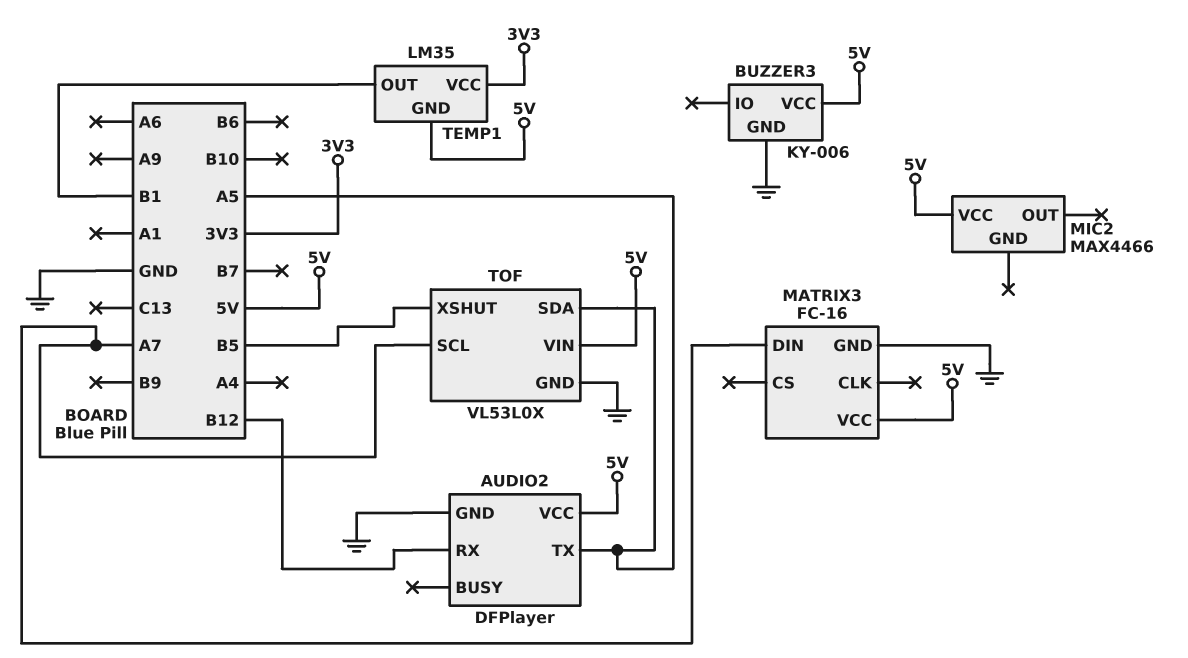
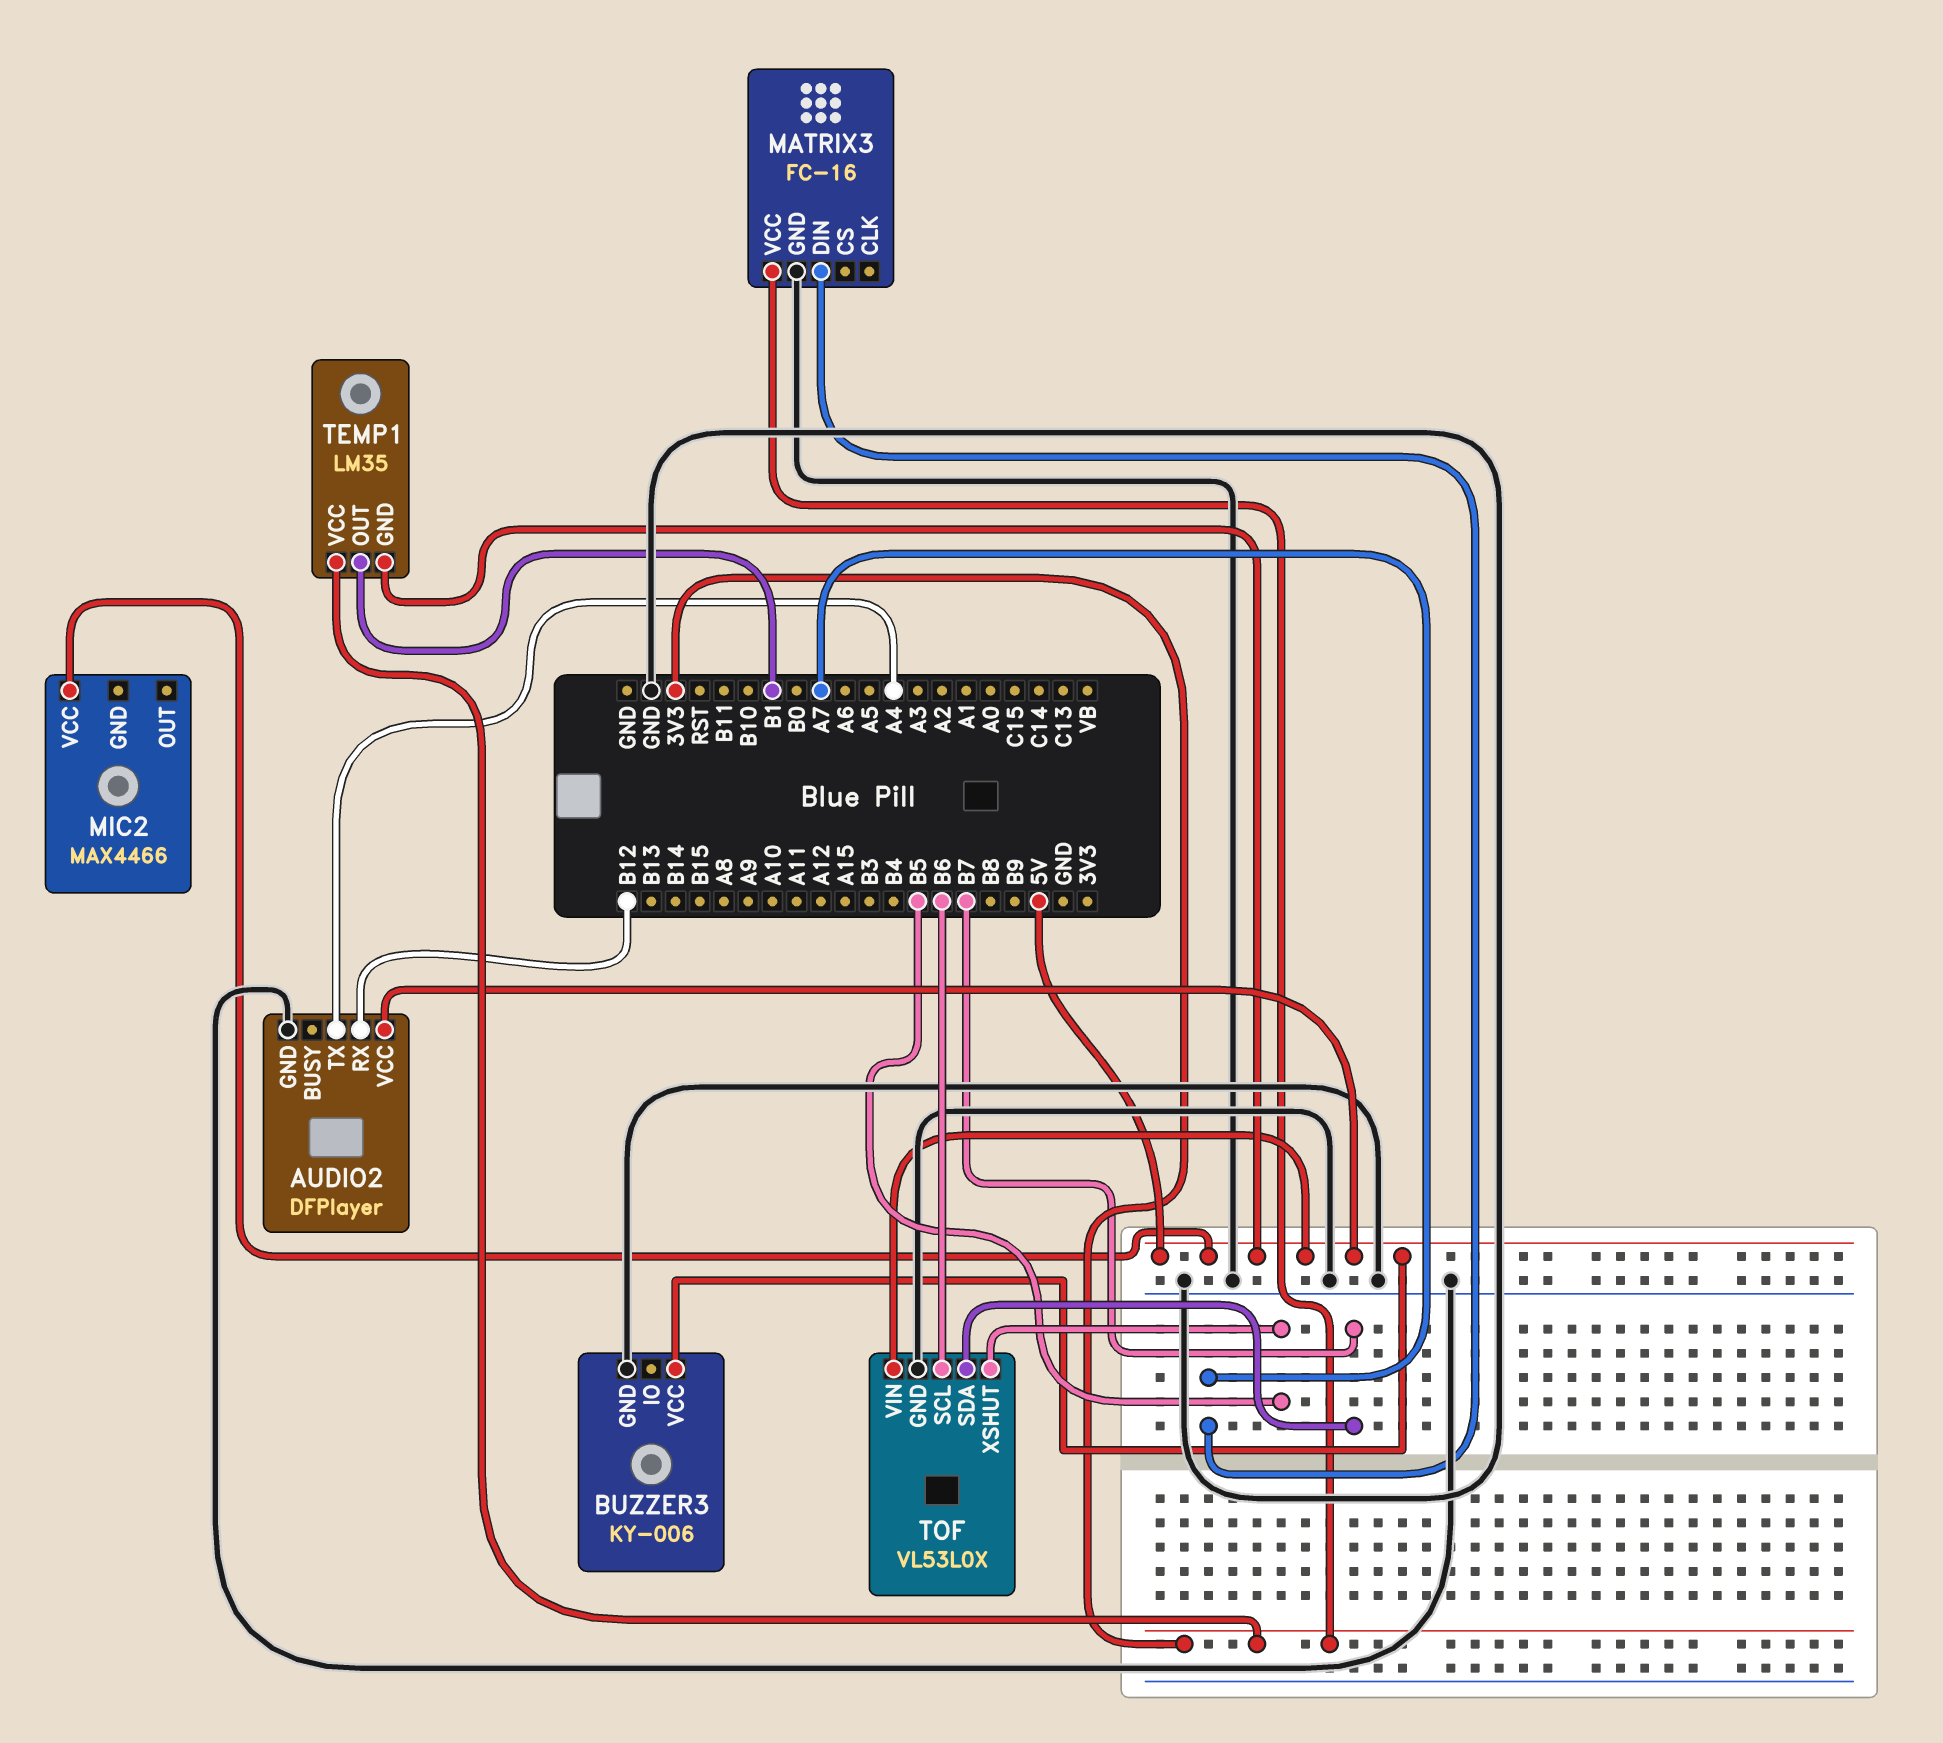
AUDIO2 pin TX: A5 -> A4
MATRIX3 pin VCC: 5V -> 3V3
TOF pin SCL: A7 -> B6
TOF pin SDA: A5 -> B7

